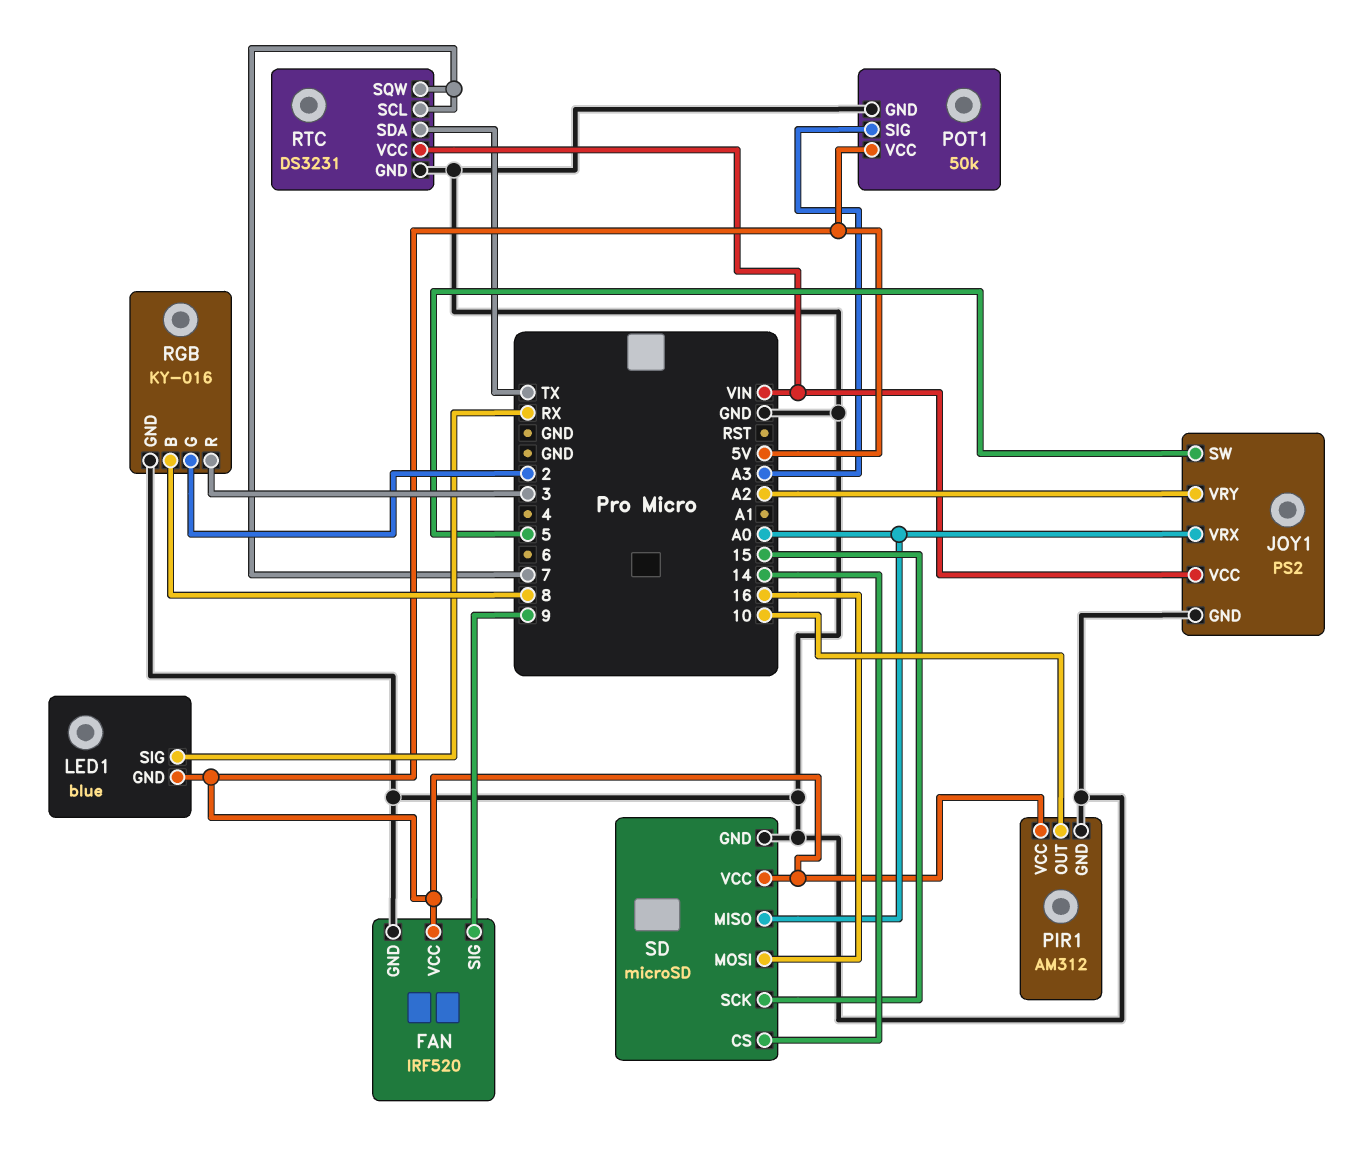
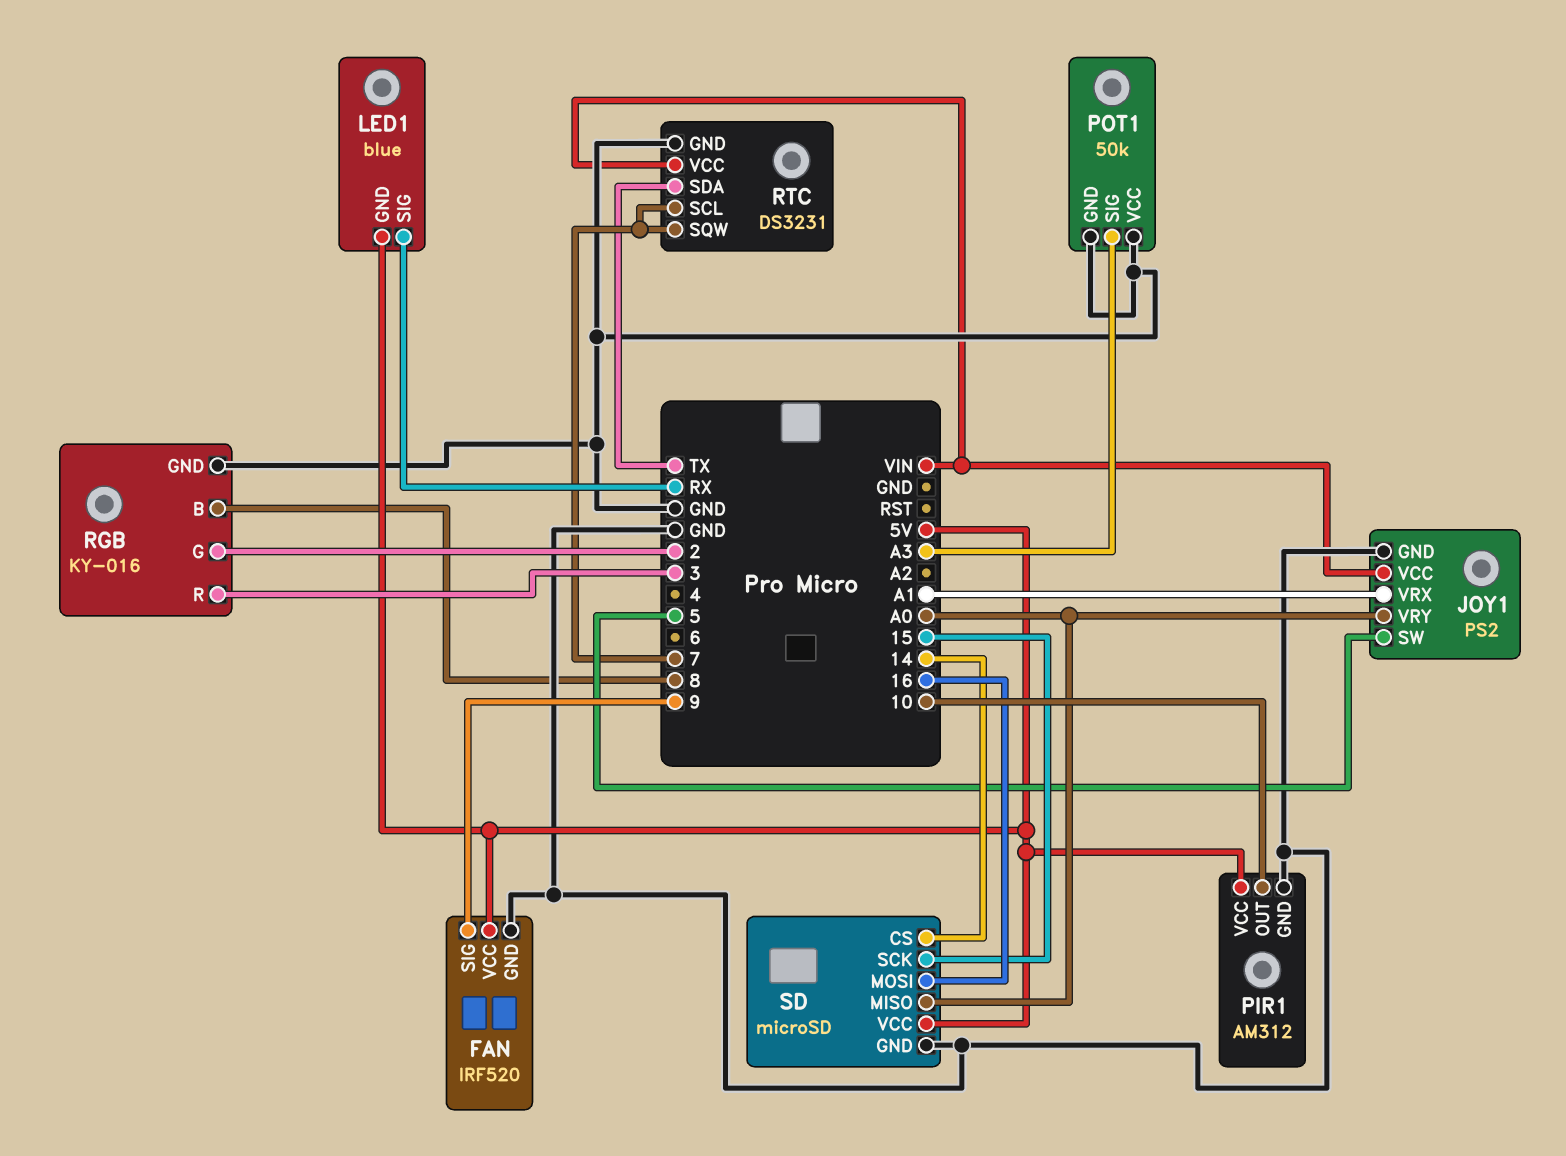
JOY1 pin VRX: A0 -> A1
JOY1 pin VRY: A2 -> A0
POT1 pin VCC: 5V -> GND

